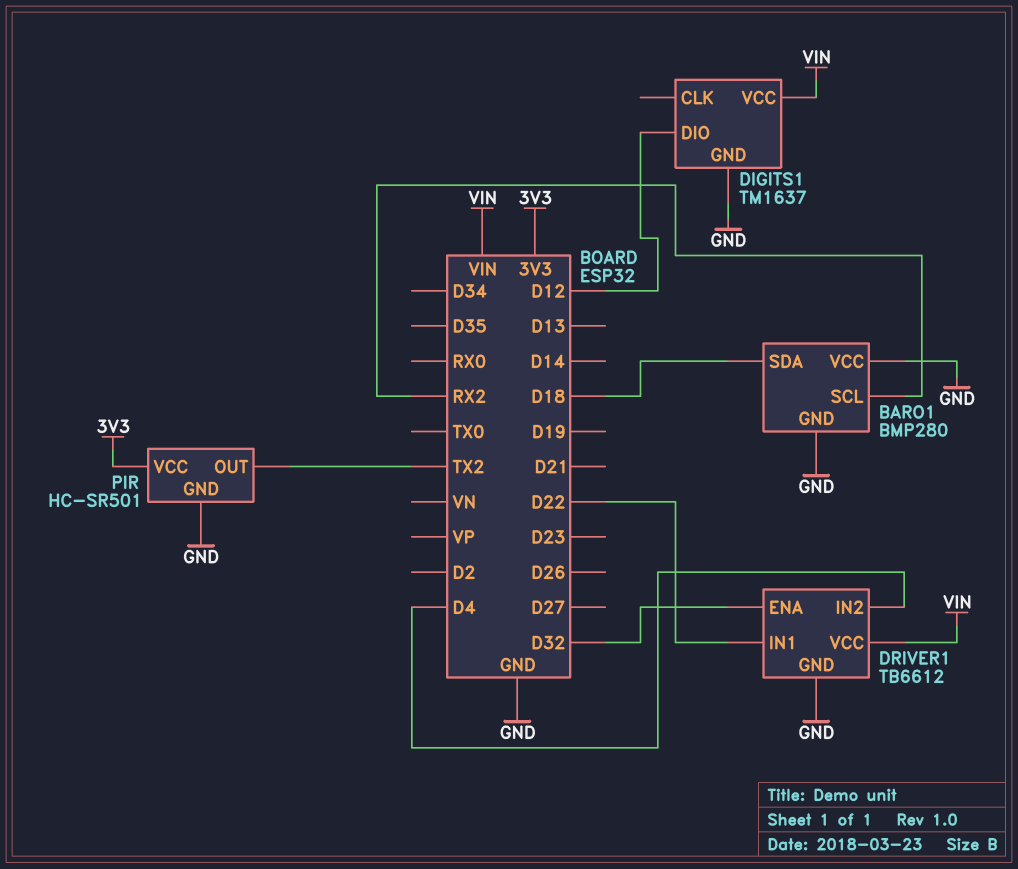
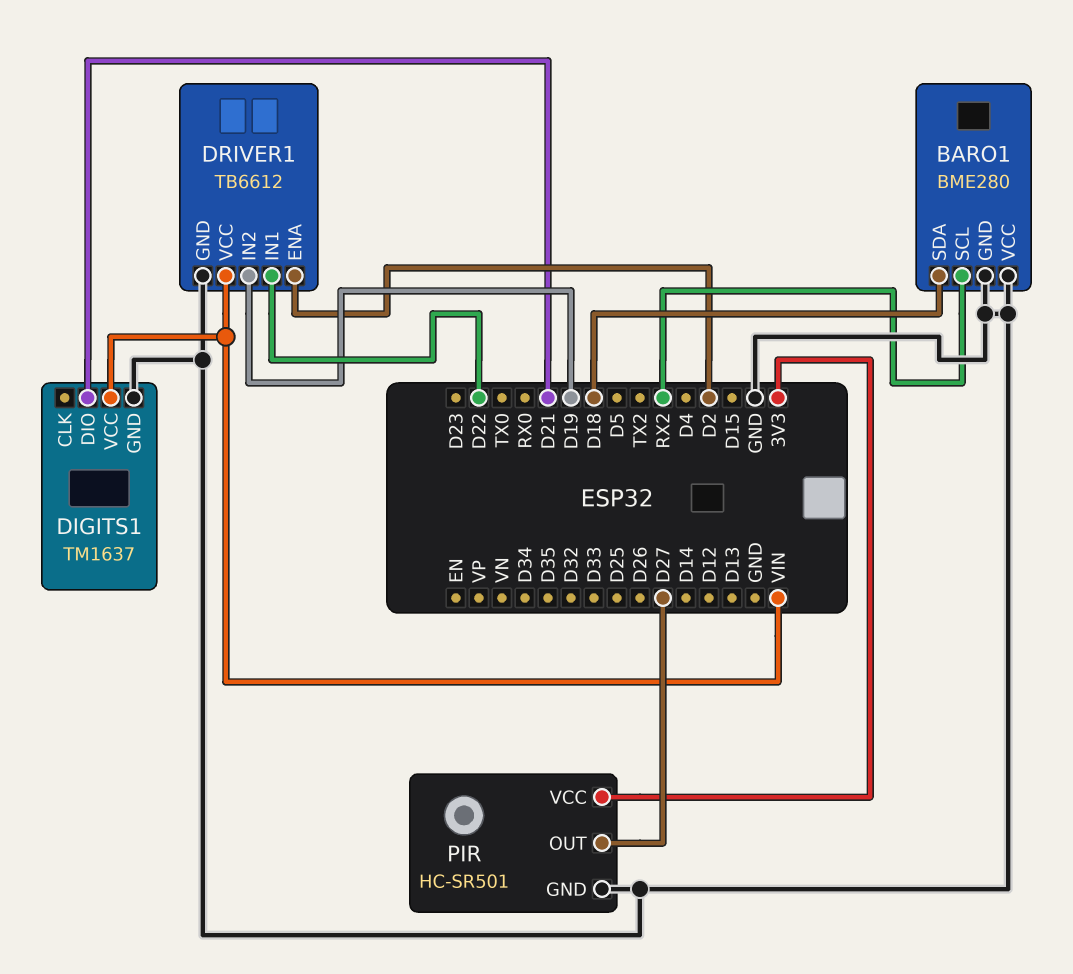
BARO1: BMP280 -> BME280
DIGITS1 pin DIO: D12 -> D21
DRIVER1 pin ENA: D32 -> D2
DRIVER1 pin IN2: D4 -> D19
PIR pin OUT: TX2 -> D27

